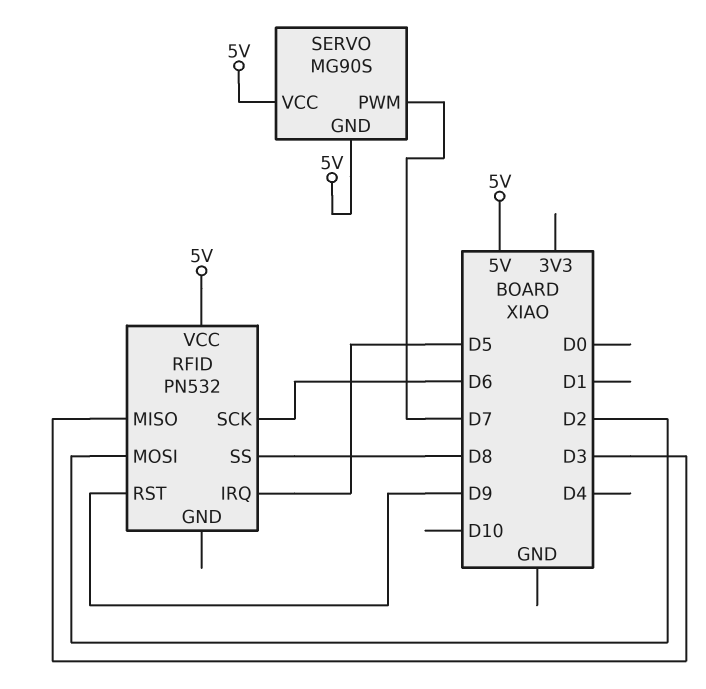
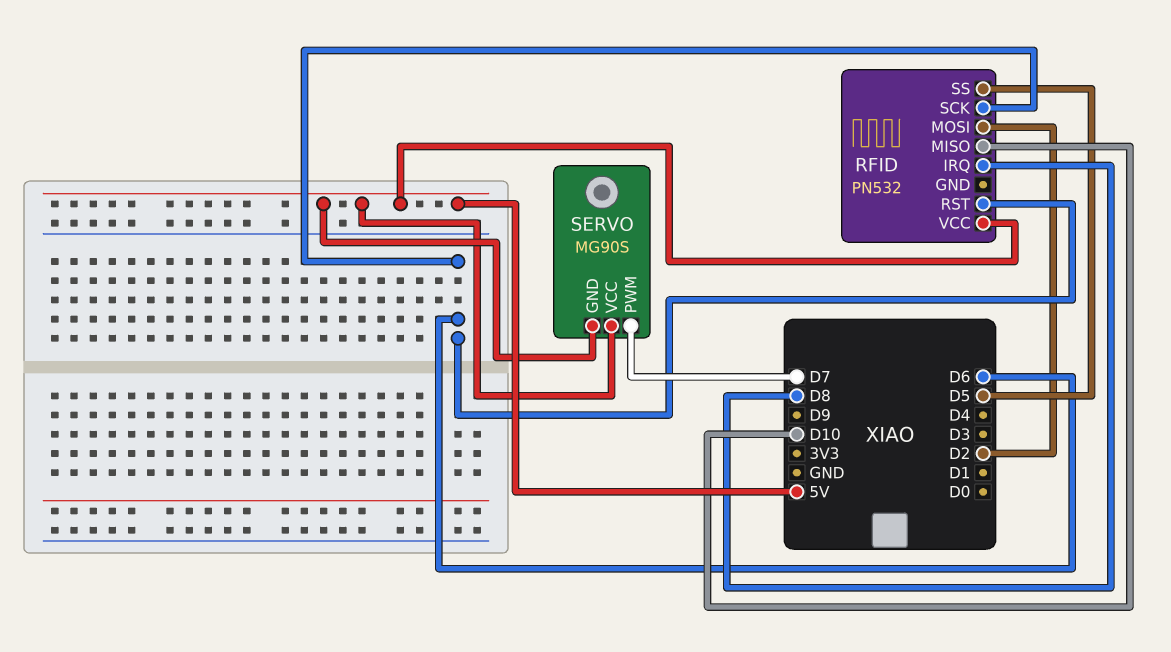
RFID pin IRQ: D5 -> D8
RFID pin MISO: D3 -> D10
RFID pin RST: D9 -> D6
RFID pin SS: D8 -> D5

